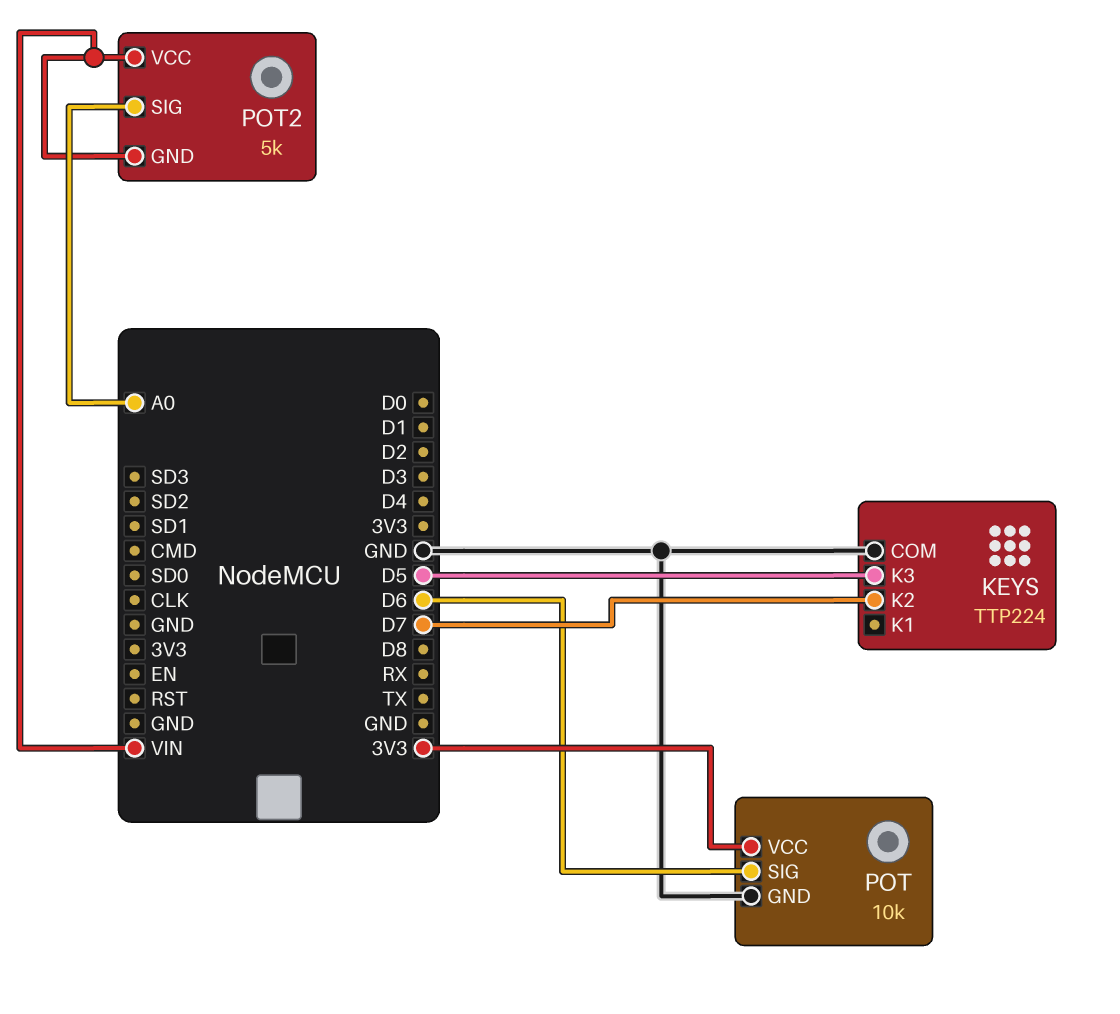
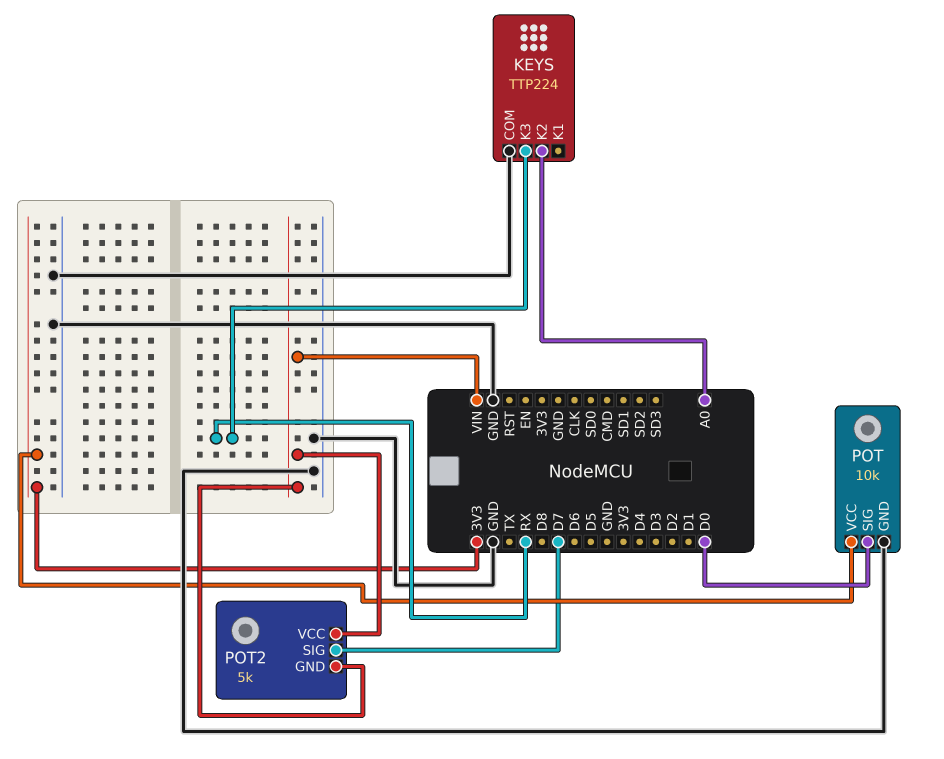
KEYS pin K2: D7 -> A0
KEYS pin K3: D5 -> RX
POT pin SIG: D6 -> D0
POT2 pin SIG: A0 -> D7

